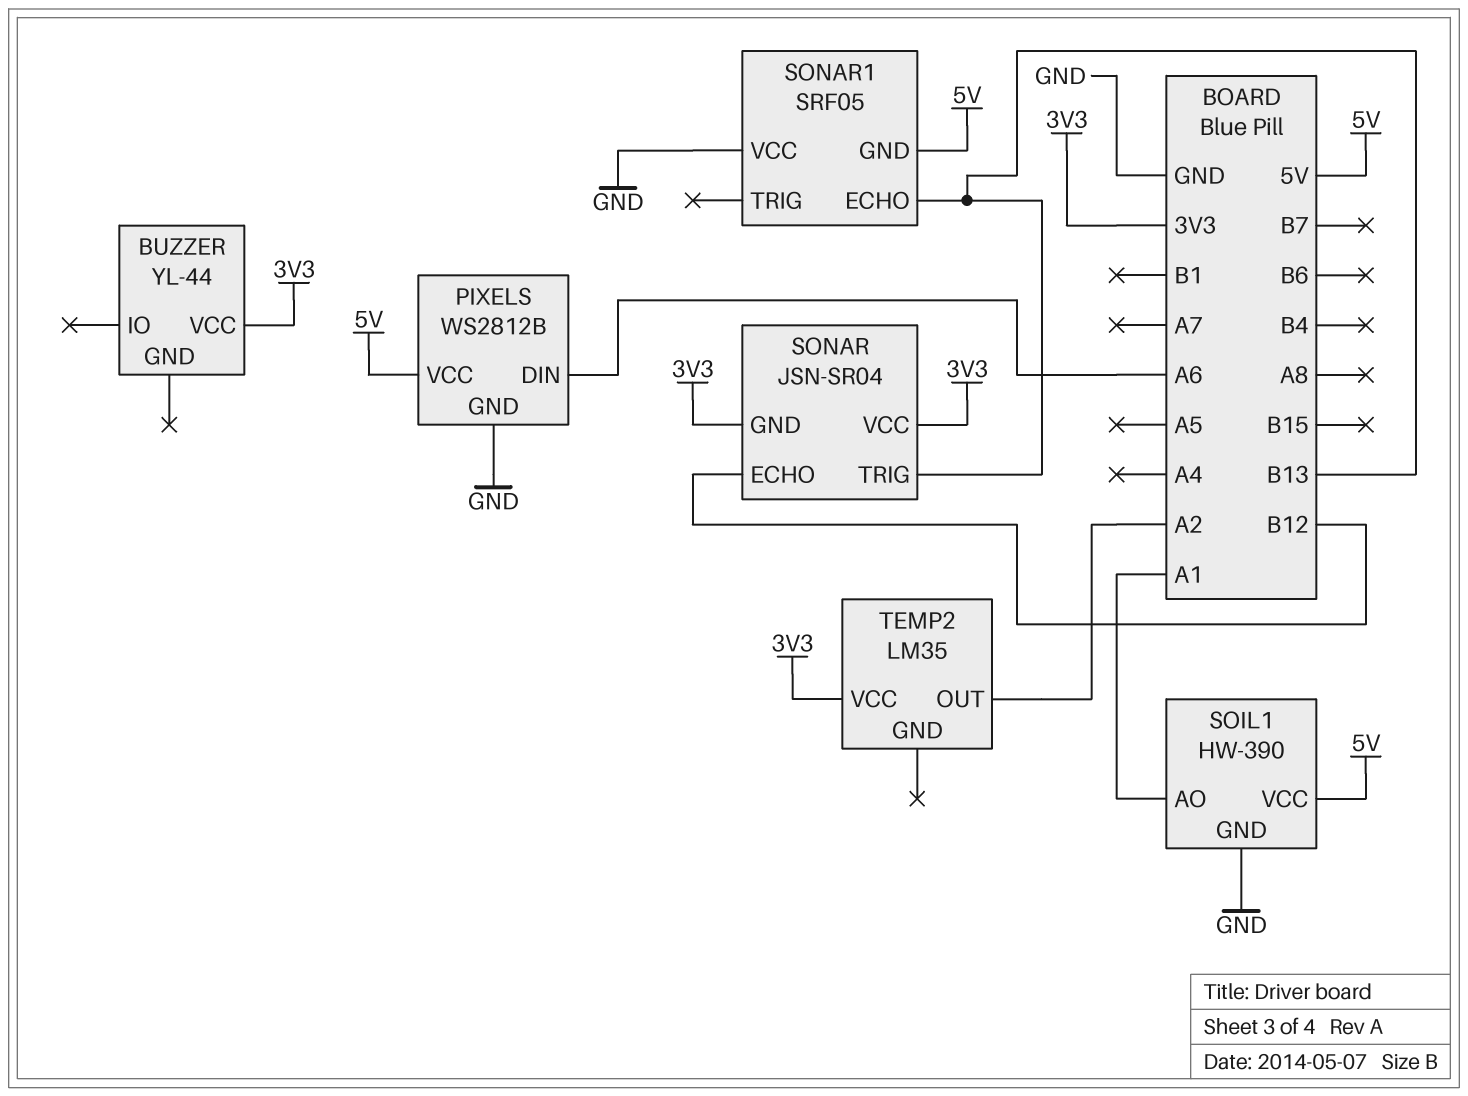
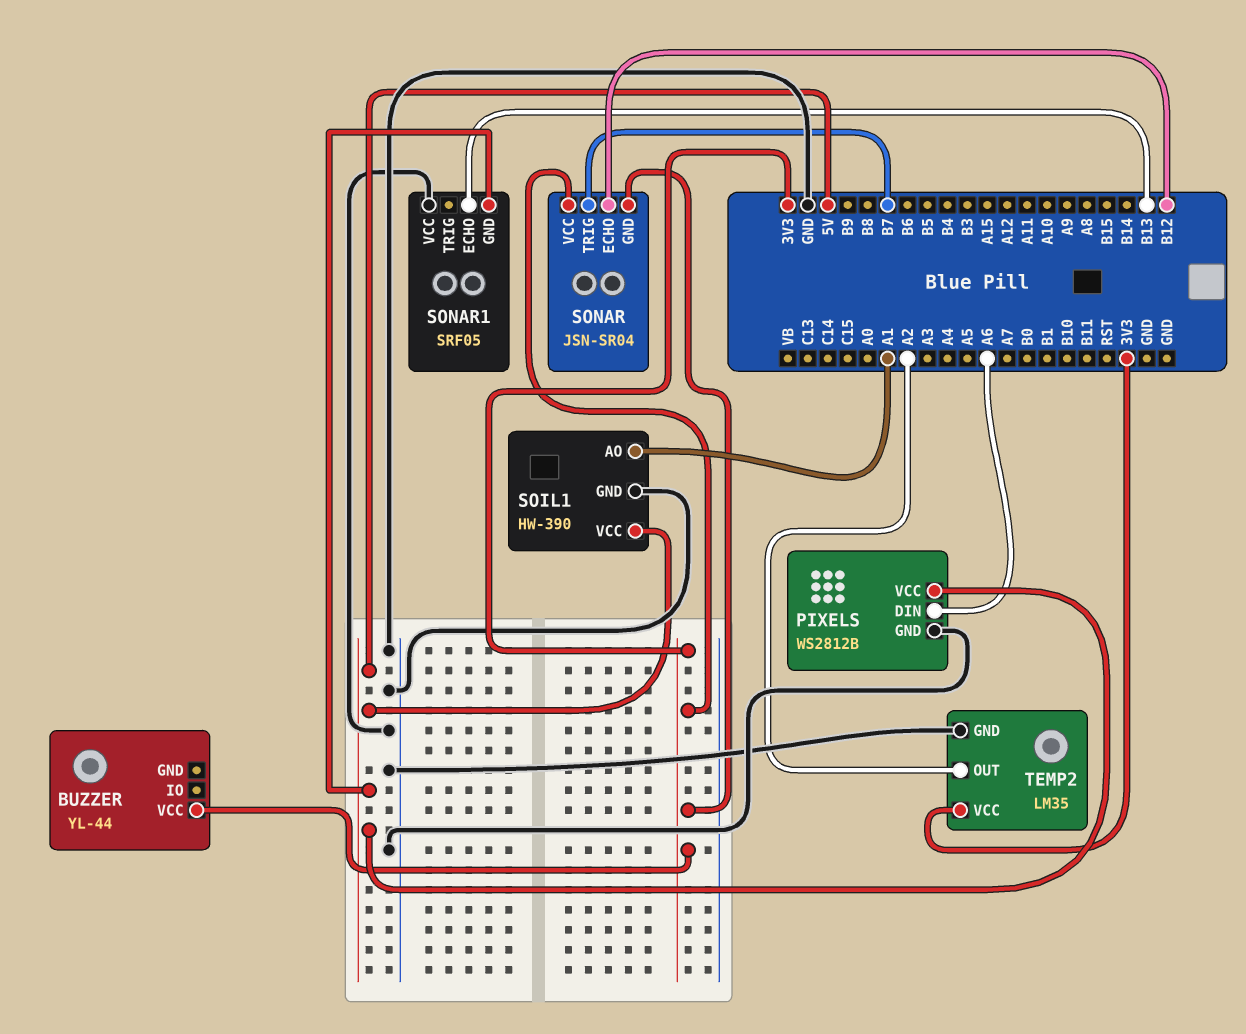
SONAR pin TRIG: B13 -> B7
TEMP2 pin GND: none -> GND

